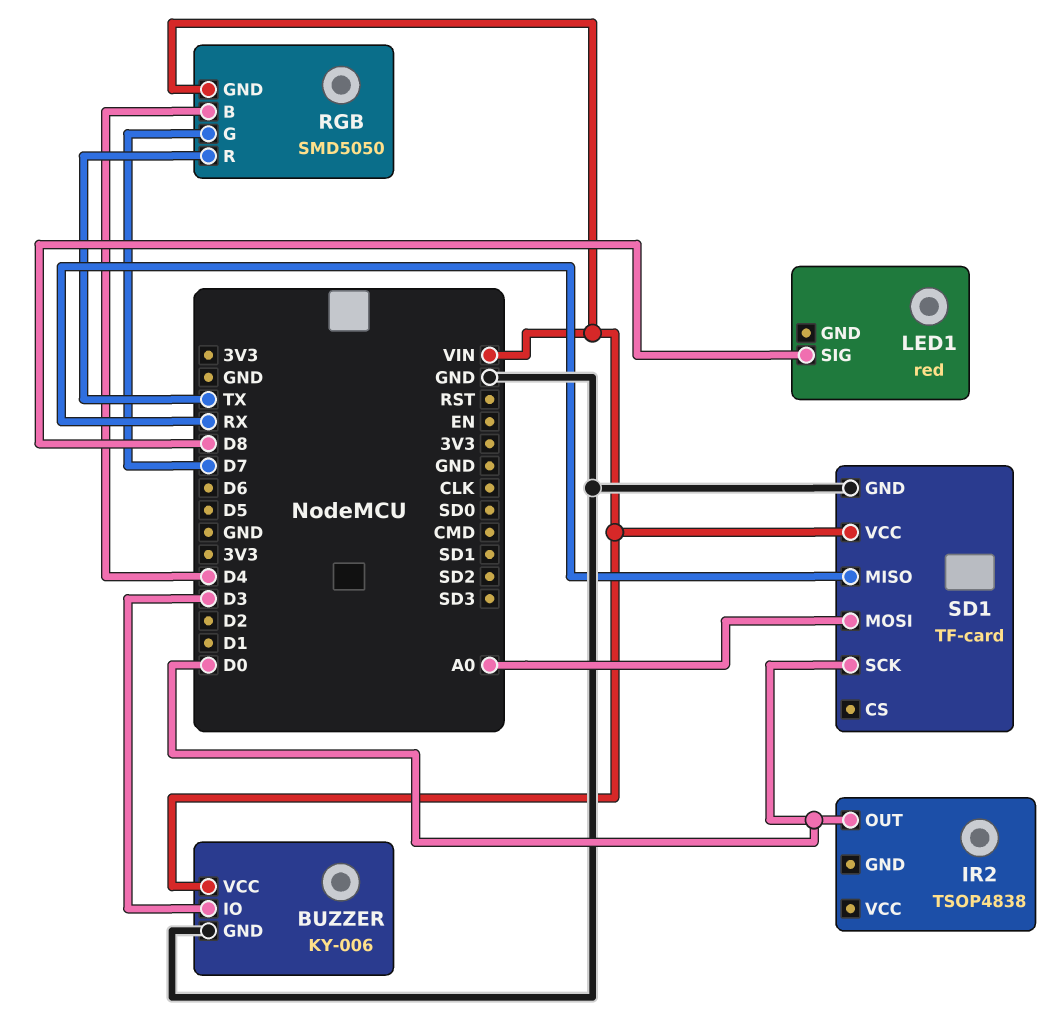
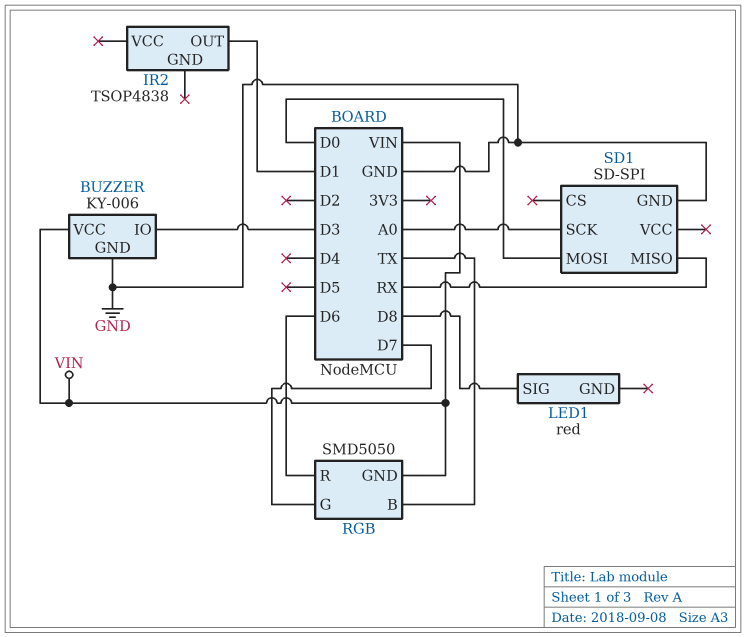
IR2 pin OUT: D0 -> D1
RGB pin B: D4 -> TX
RGB pin R: TX -> D6
SD1: TF-card -> SD-SPI
SD1 pin MOSI: A0 -> D0
SD1 pin SCK: D0 -> A0
SD1 pin VCC: VIN -> none

